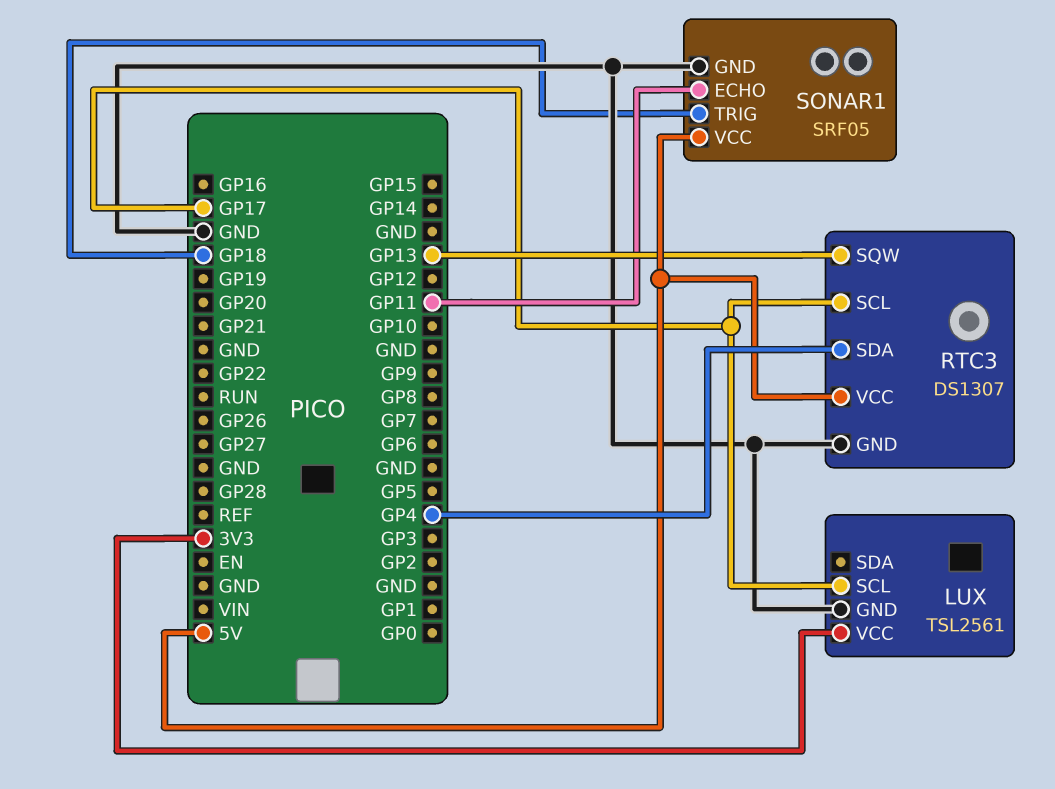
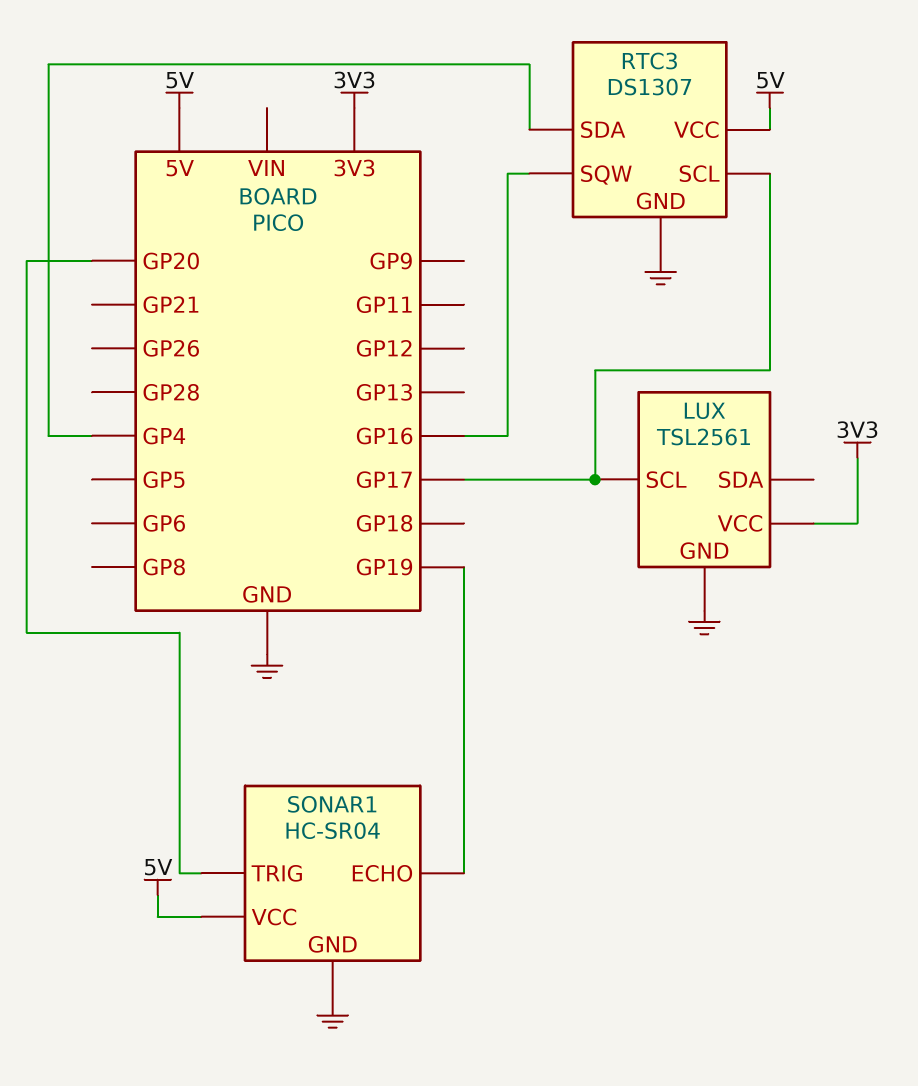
RTC3 pin SQW: GP13 -> GP16
SONAR1: SRF05 -> HC-SR04
SONAR1 pin ECHO: GP11 -> GP19
SONAR1 pin TRIG: GP18 -> GP20

